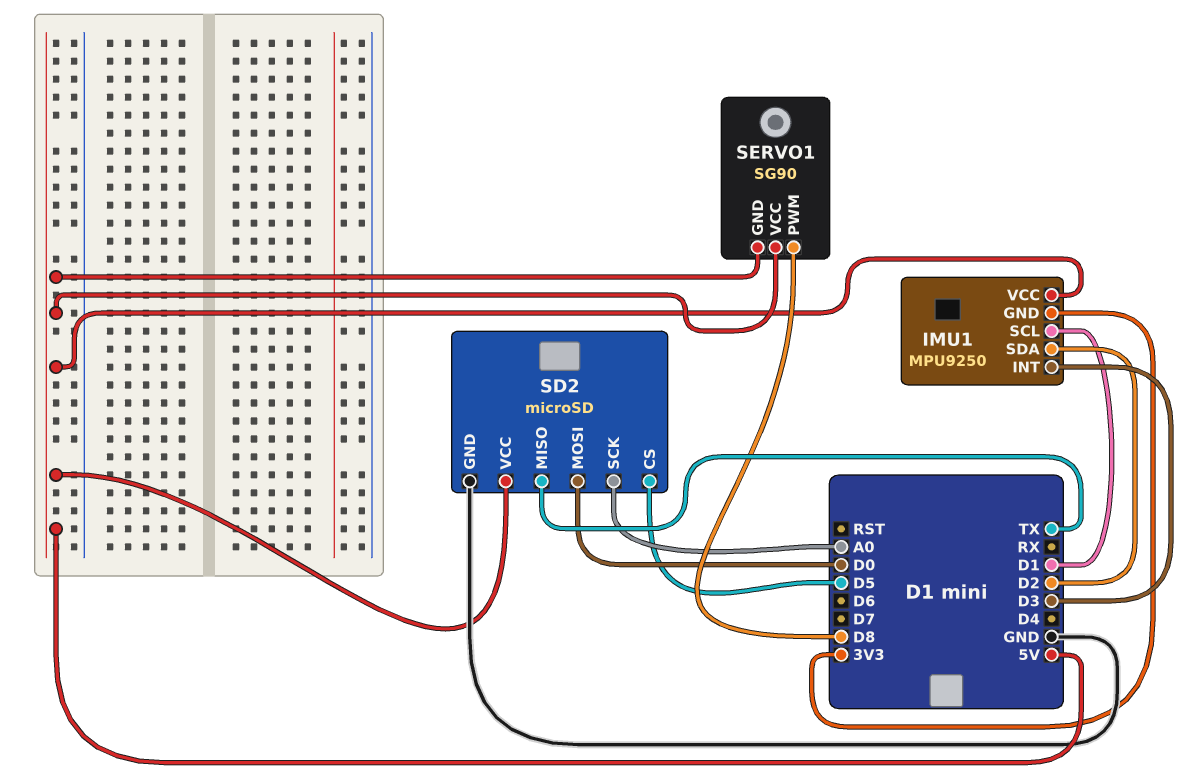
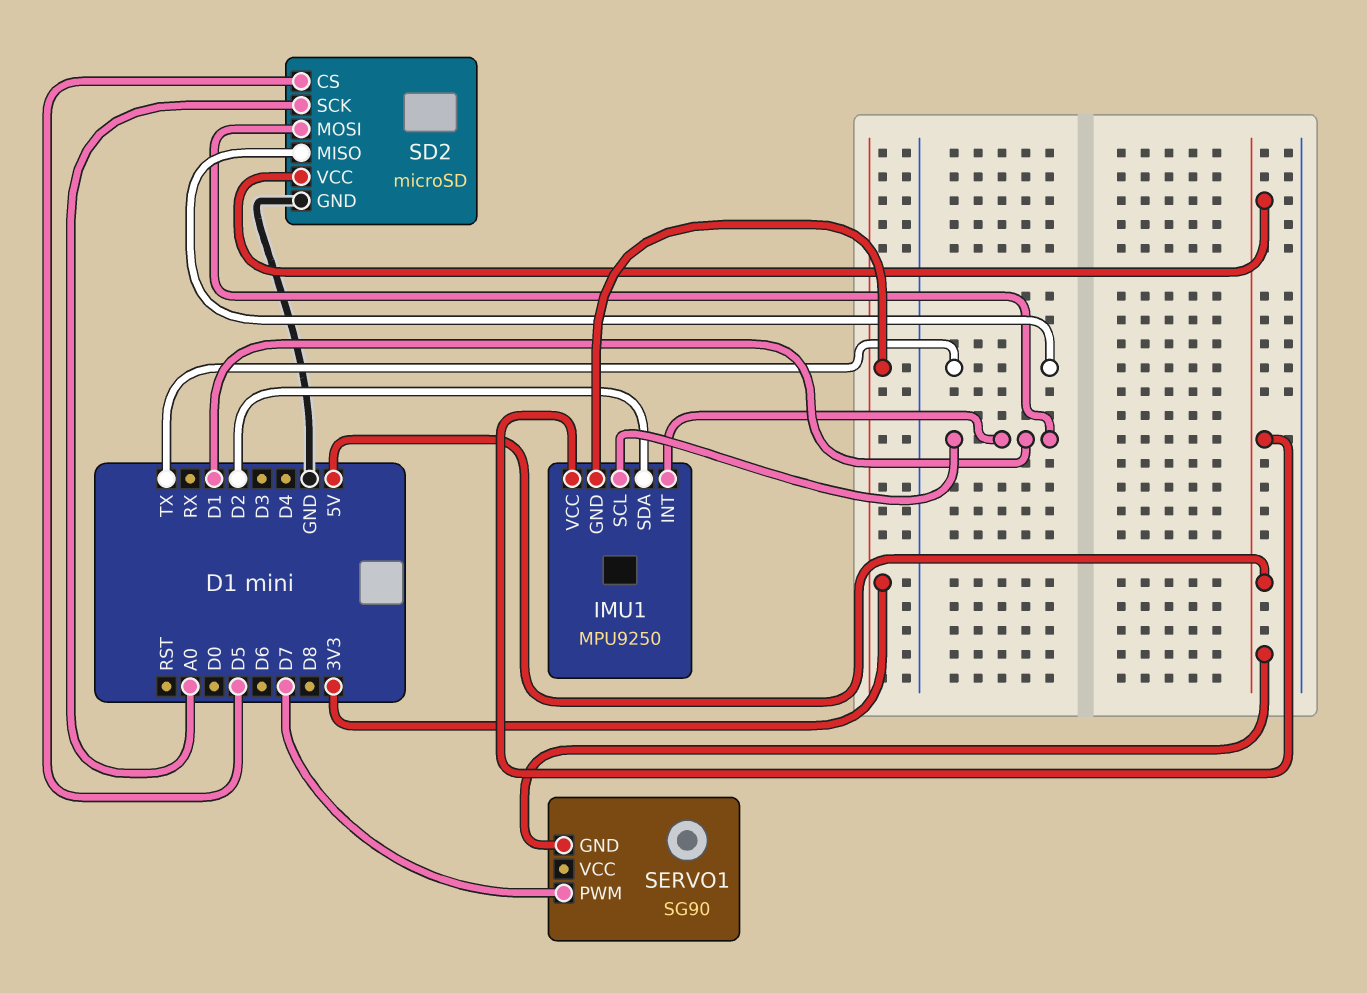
IMU1 pin INT: D3 -> D1
SD2 pin MOSI: D0 -> D1
SERVO1 pin PWM: D8 -> D7
SERVO1 pin VCC: 5V -> none

